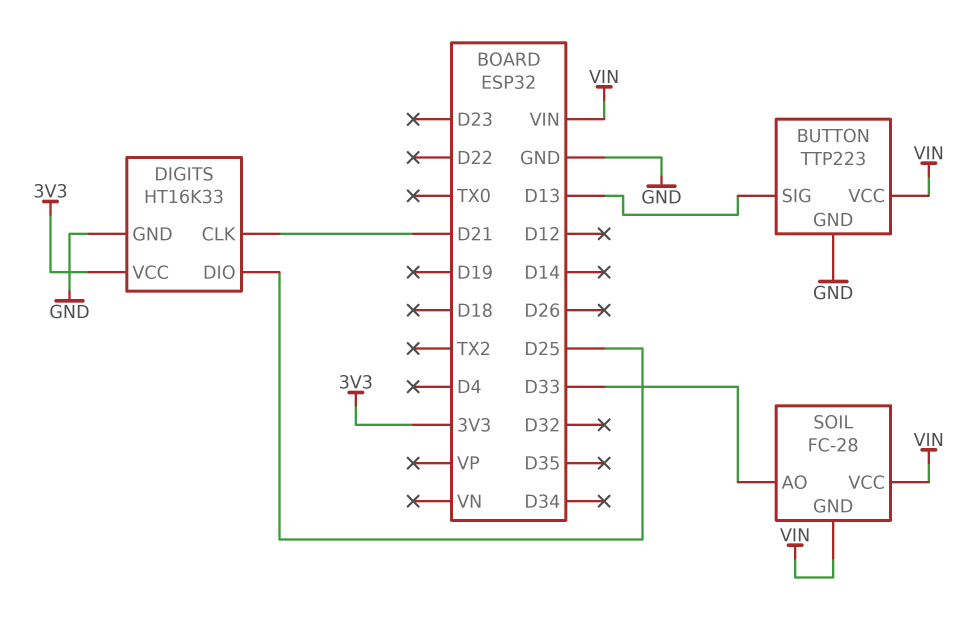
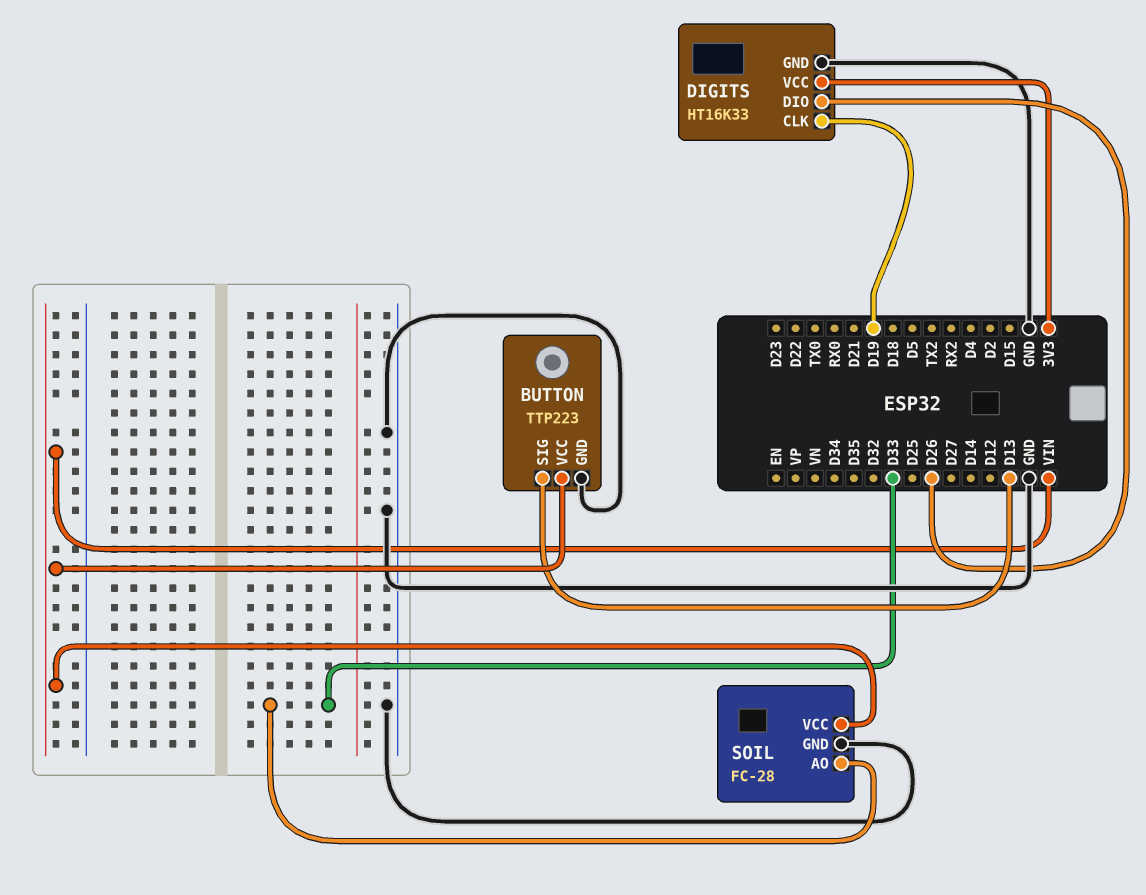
DIGITS pin CLK: D21 -> D19
DIGITS pin DIO: D25 -> D26
SOIL pin GND: VIN -> GND

